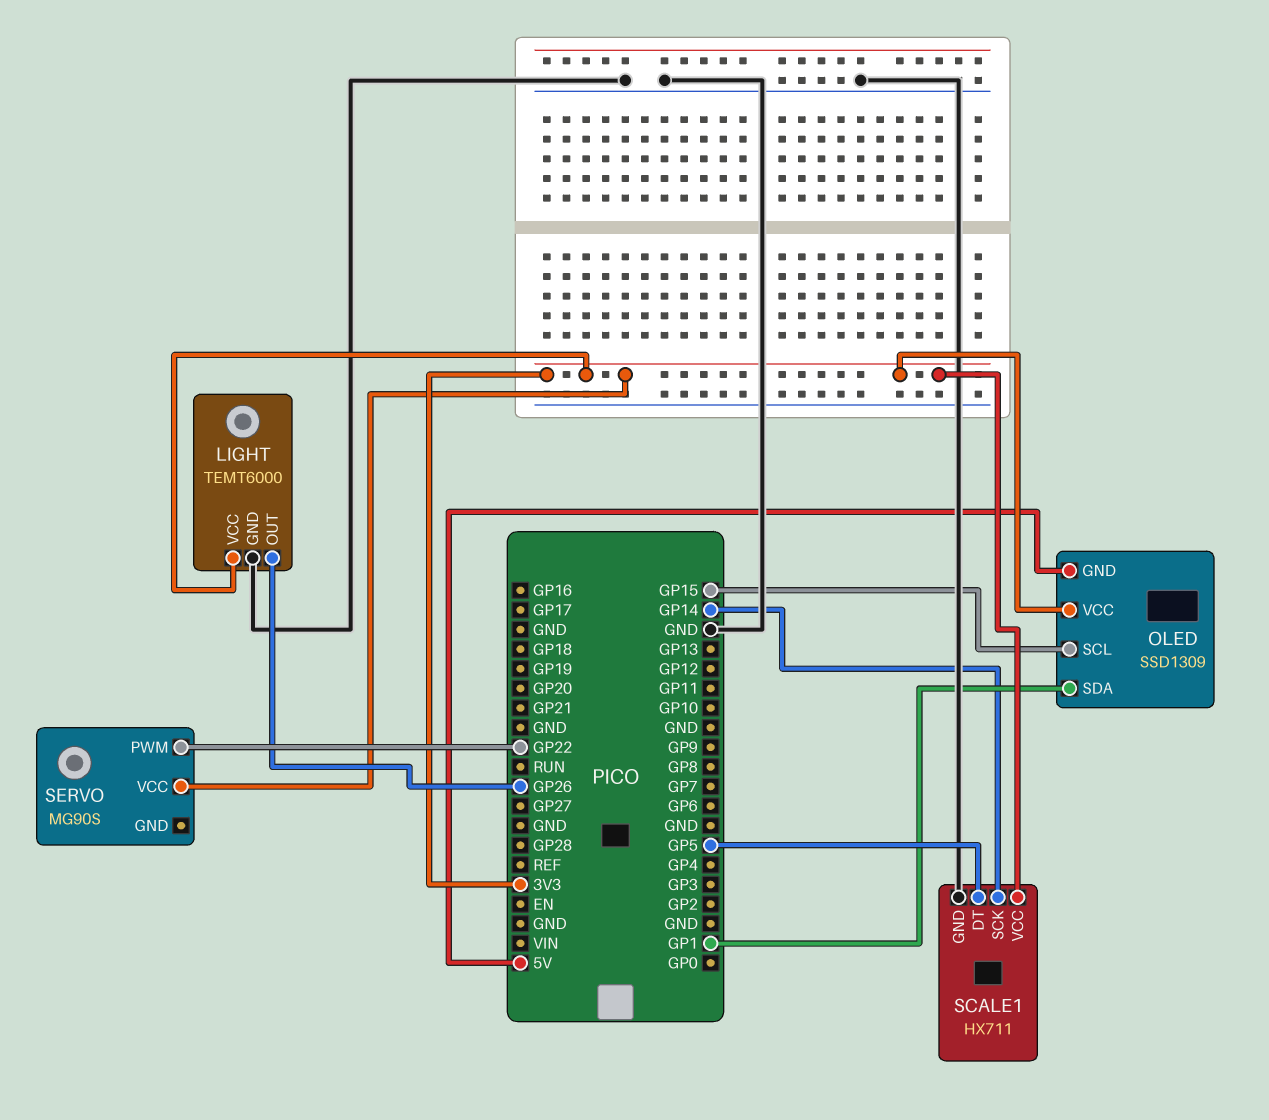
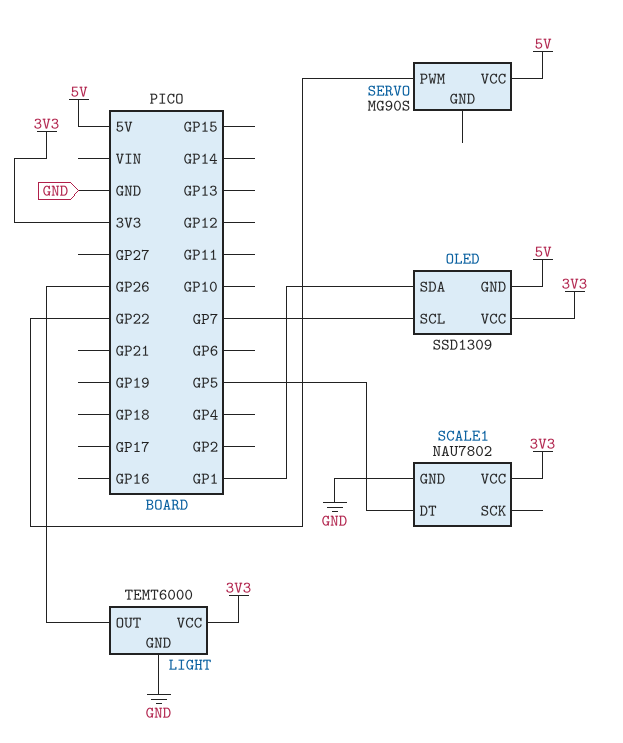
OLED pin SCL: GP15 -> GP7
SCALE1: HX711 -> NAU7802
SCALE1 pin SCK: GP14 -> none
SERVO pin VCC: 3V3 -> 5V

